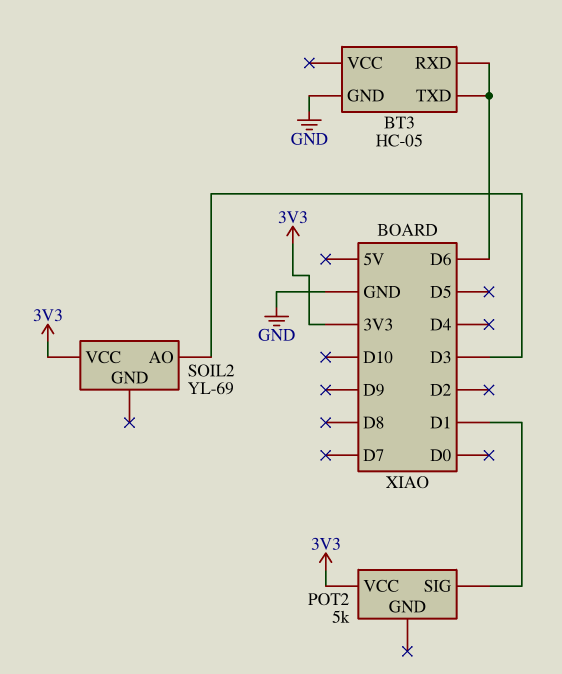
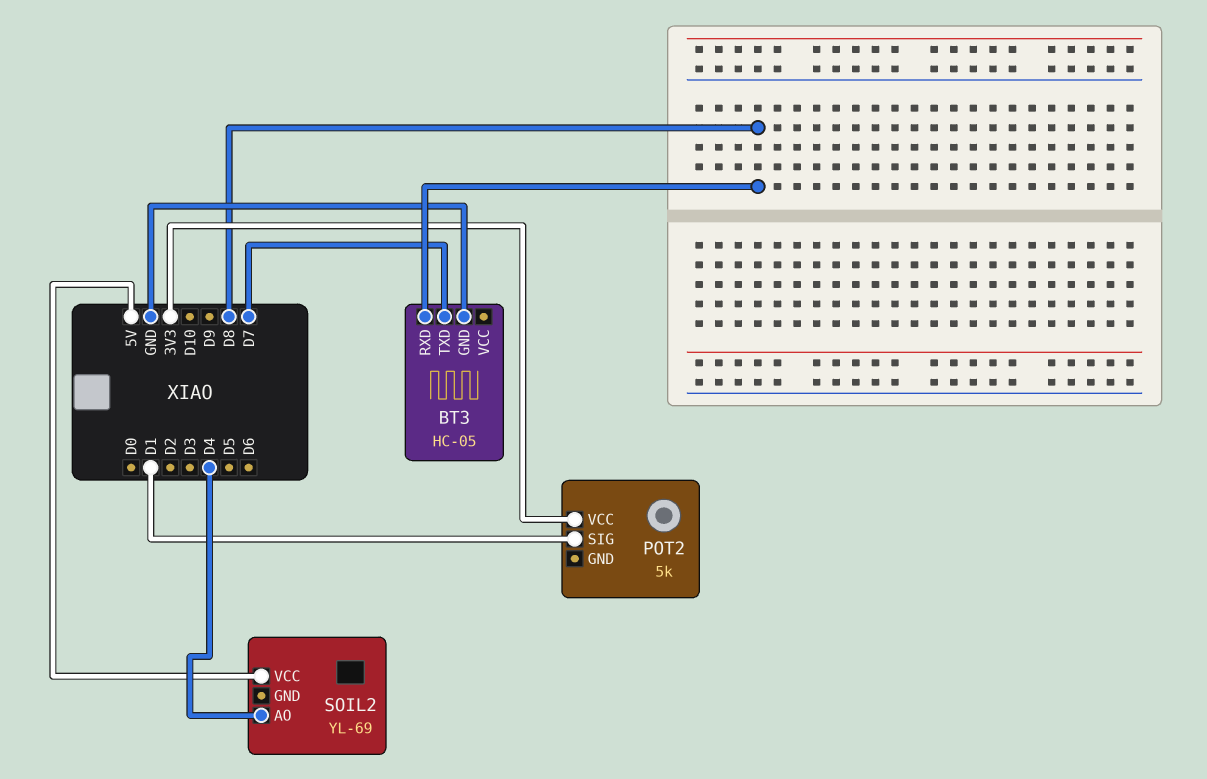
BT3 pin RXD: D6 -> D8
BT3 pin TXD: D6 -> D7
SOIL2 pin AO: D3 -> D4
SOIL2 pin VCC: 3V3 -> 5V

